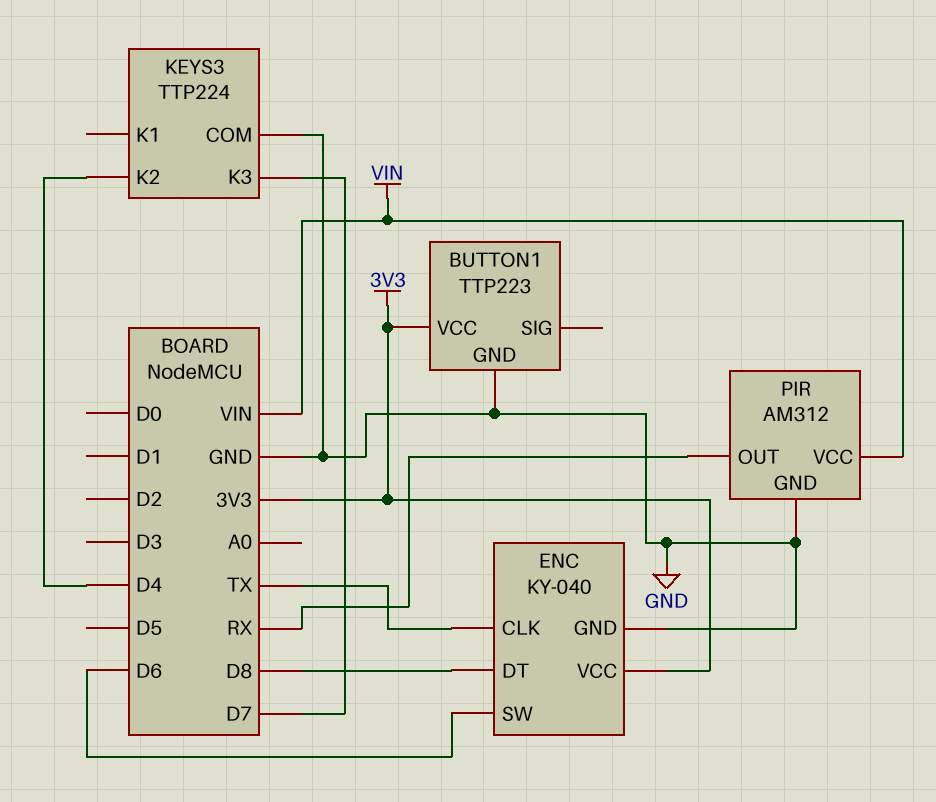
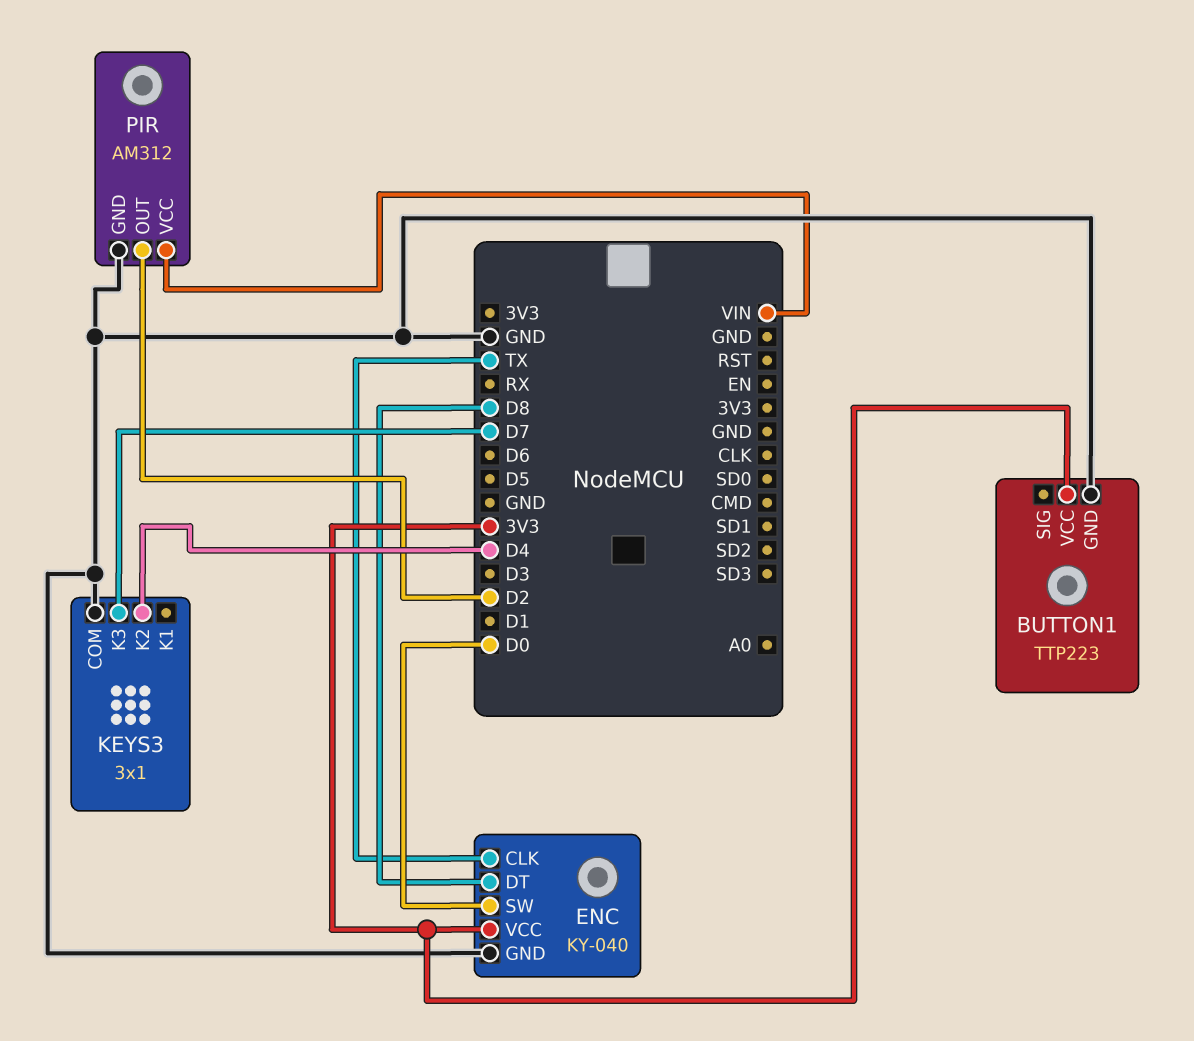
ENC pin SW: D6 -> D0
KEYS3: TTP224 -> 3x1
PIR pin OUT: RX -> D2

